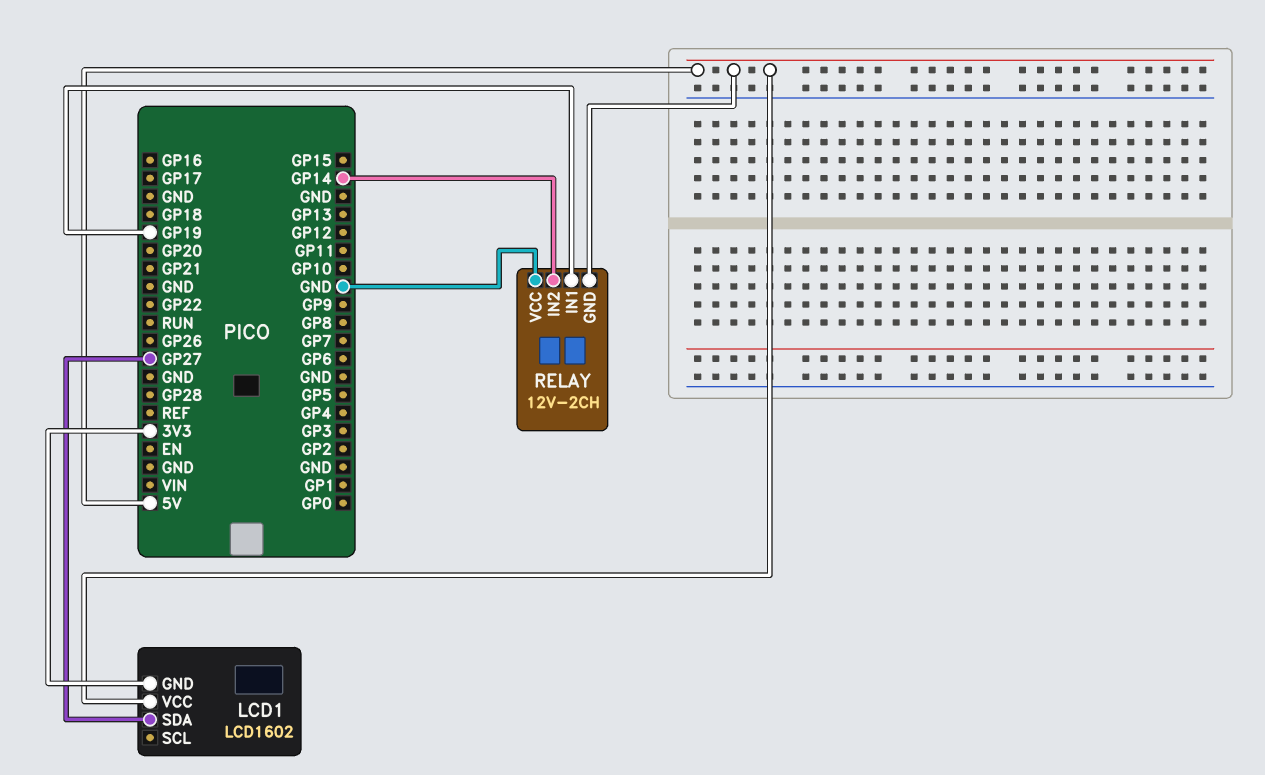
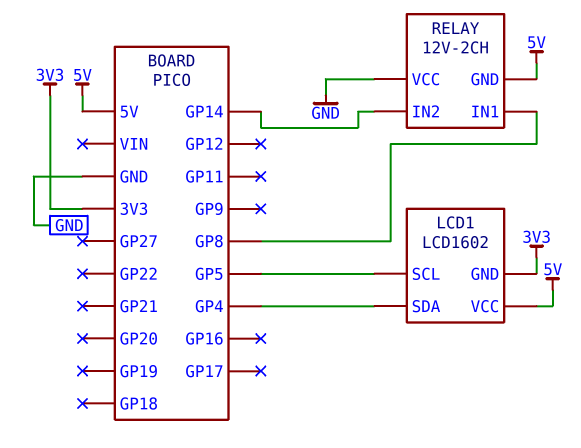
LCD1 pin SCL: none -> GP5
LCD1 pin SDA: GP27 -> GP4
RELAY pin IN1: GP19 -> GP8

